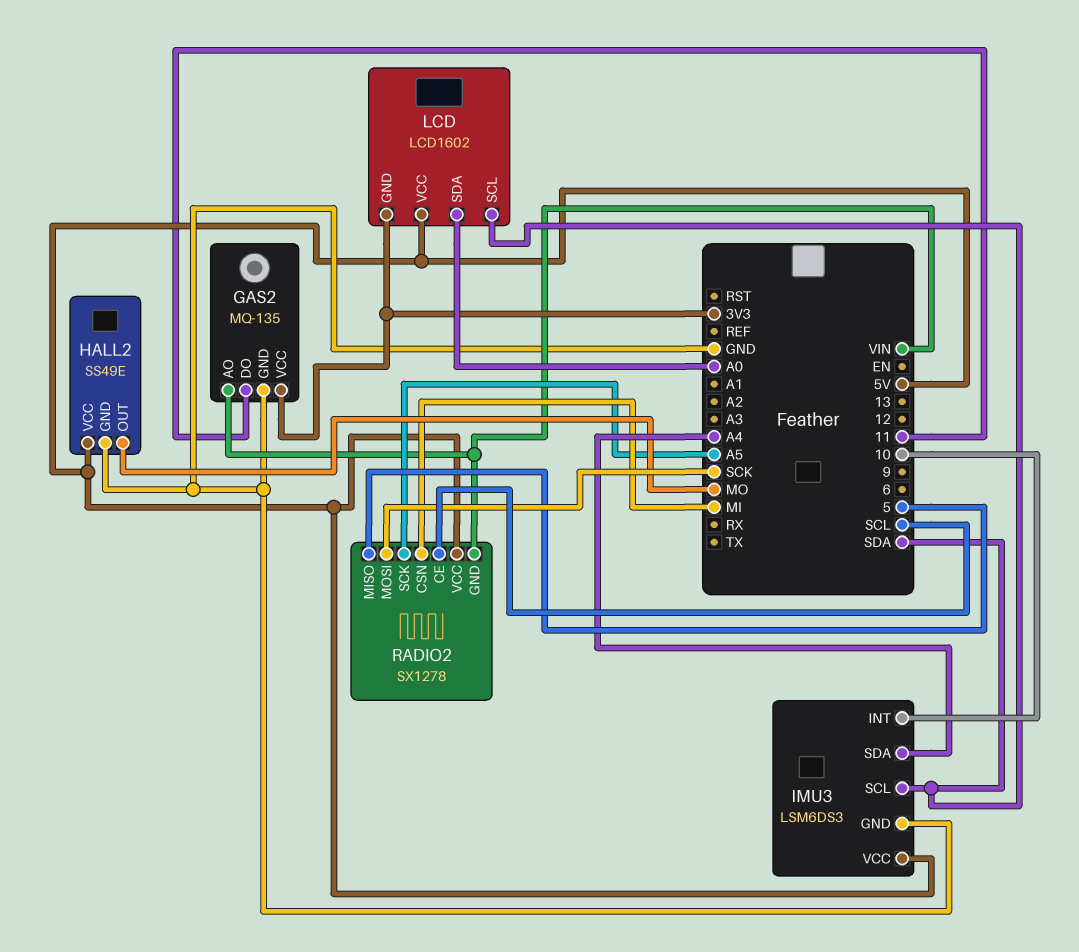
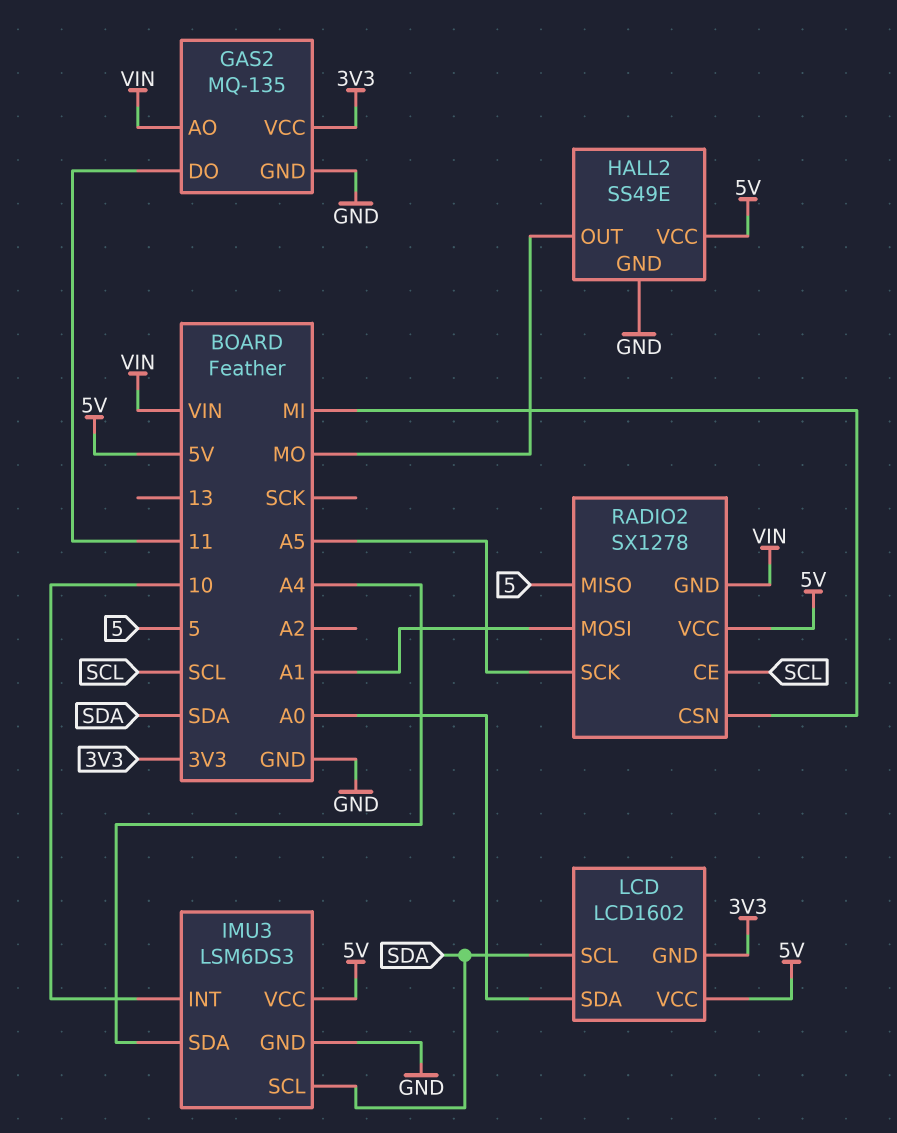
RADIO2 pin MOSI: SCK -> A1

